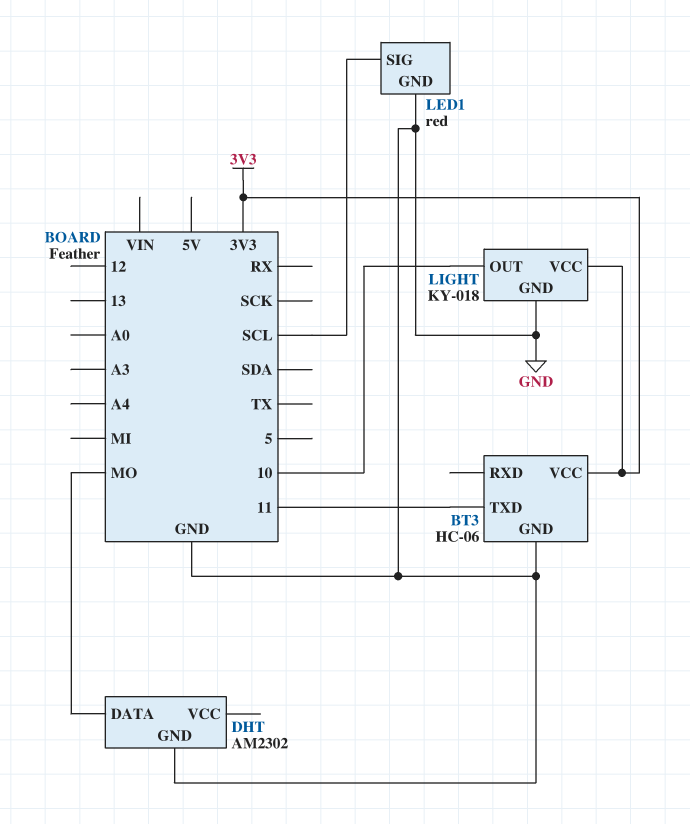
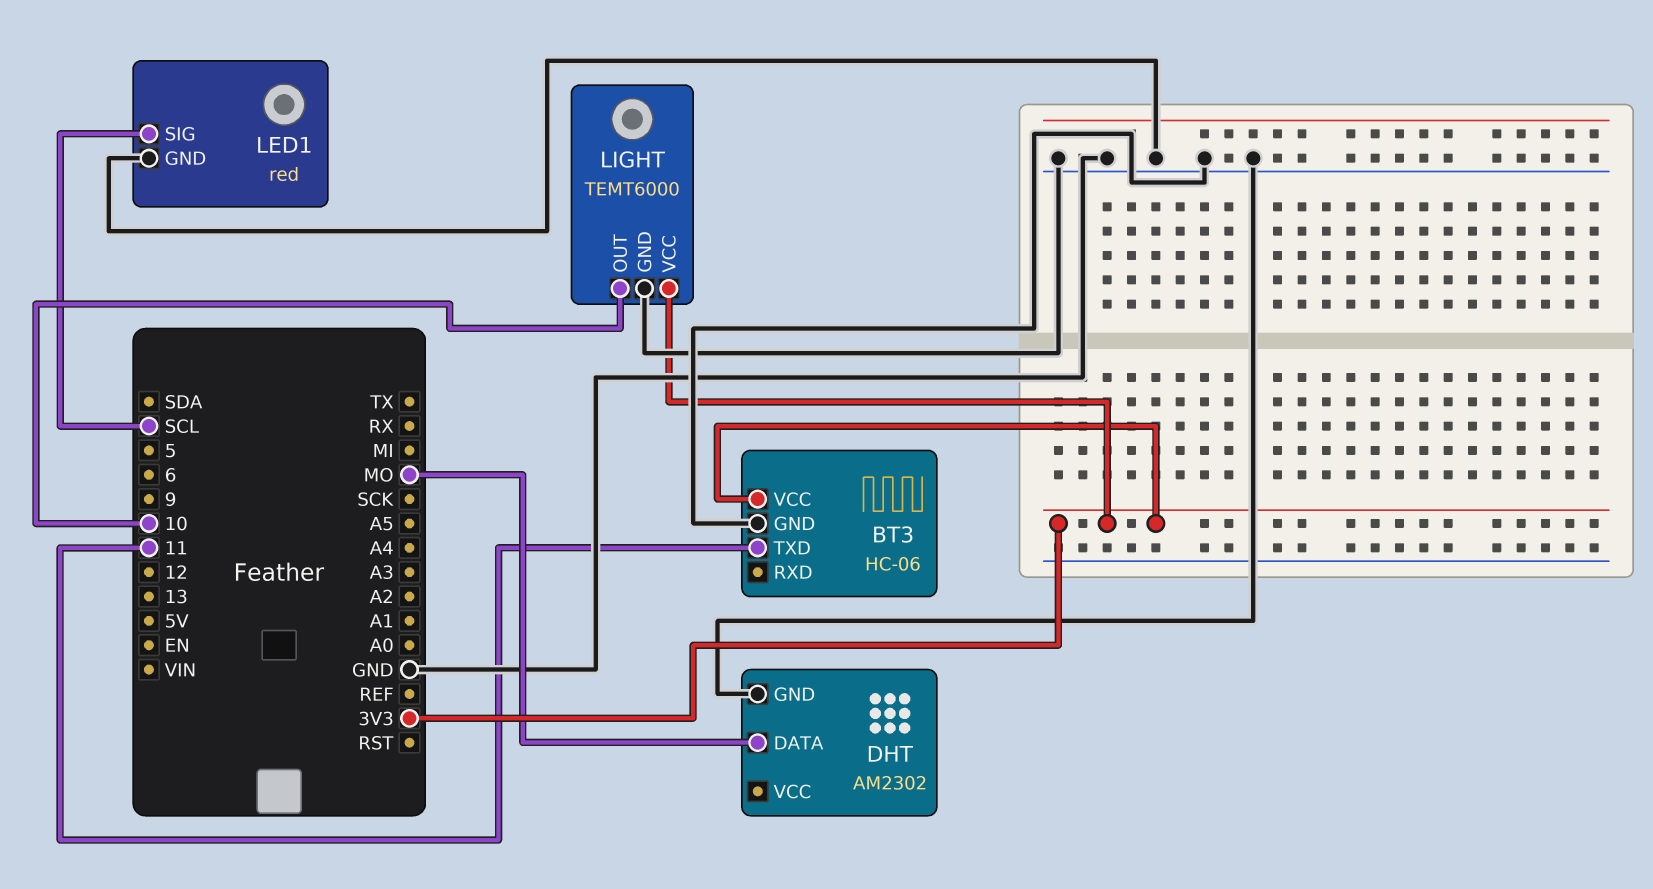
LIGHT: KY-018 -> TEMT6000

